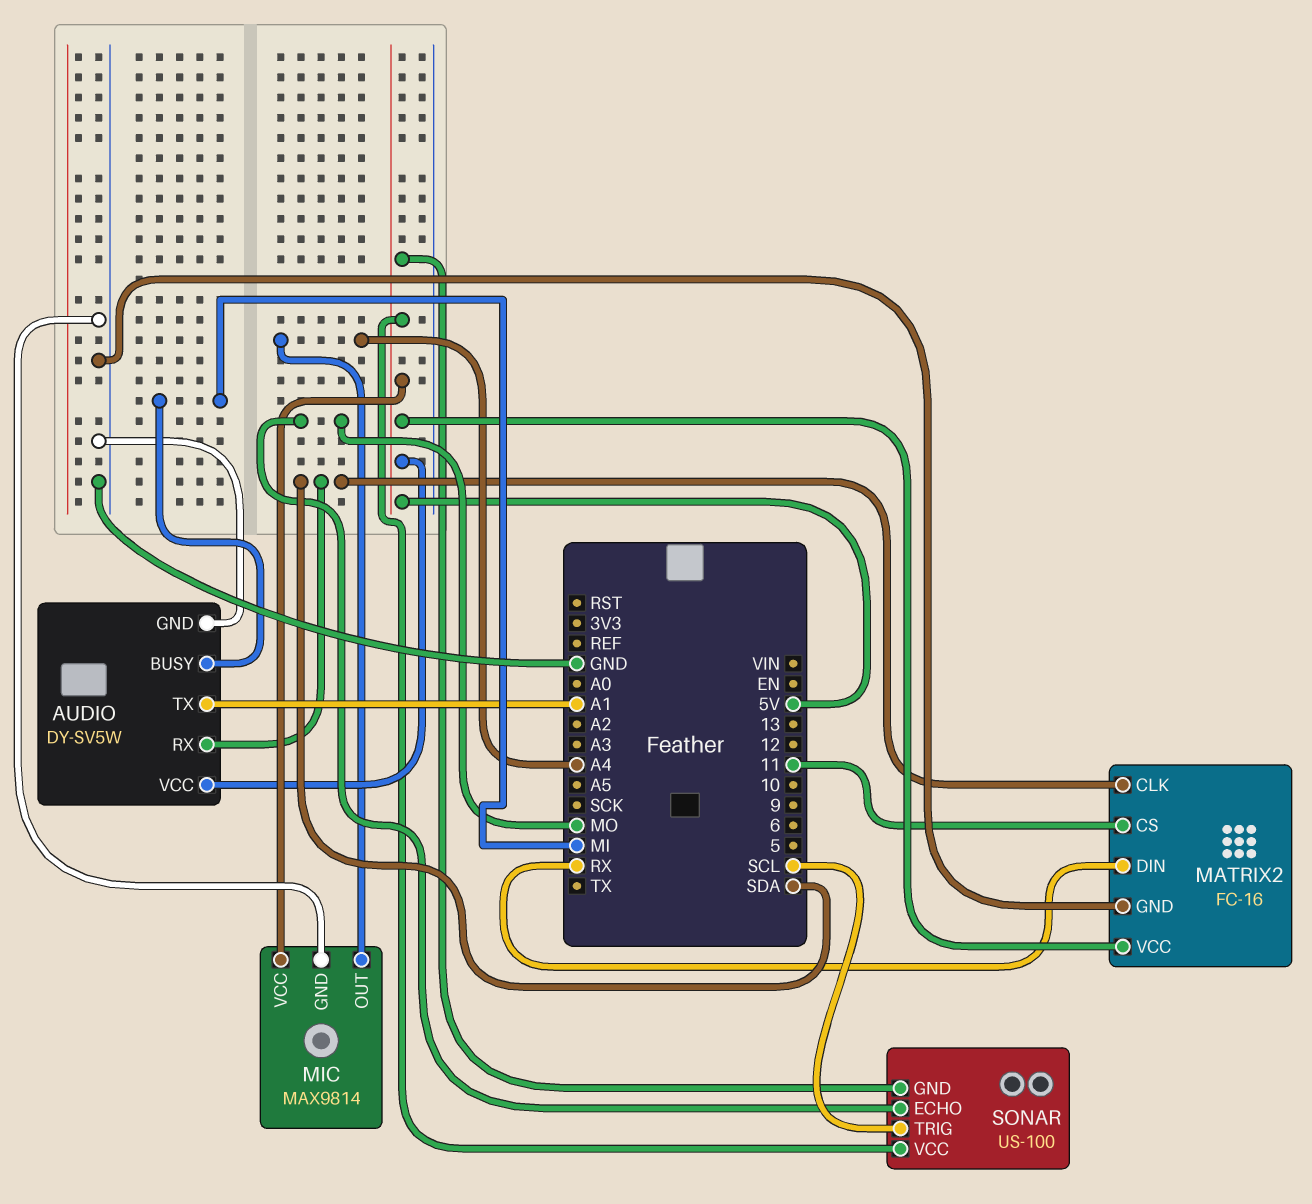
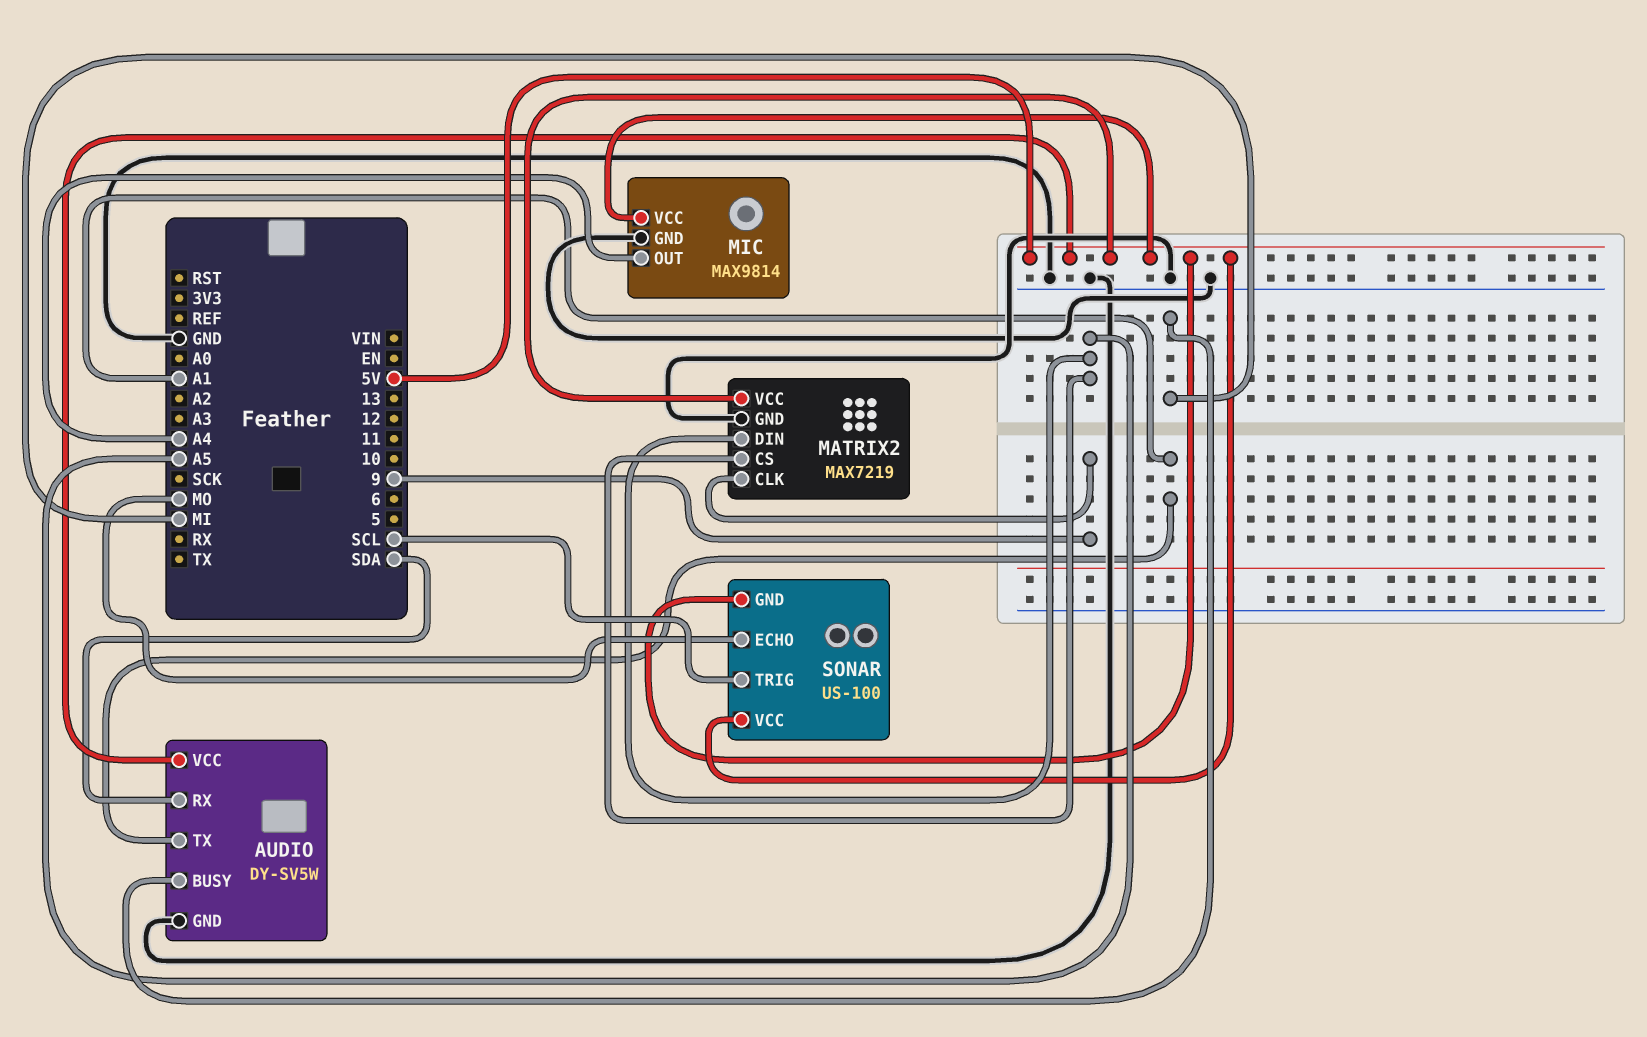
MATRIX2: FC-16 -> MAX7219
MATRIX2 pin CLK: SDA -> 9
MATRIX2 pin CS: 11 -> A5
MATRIX2 pin DIN: RX -> A5

